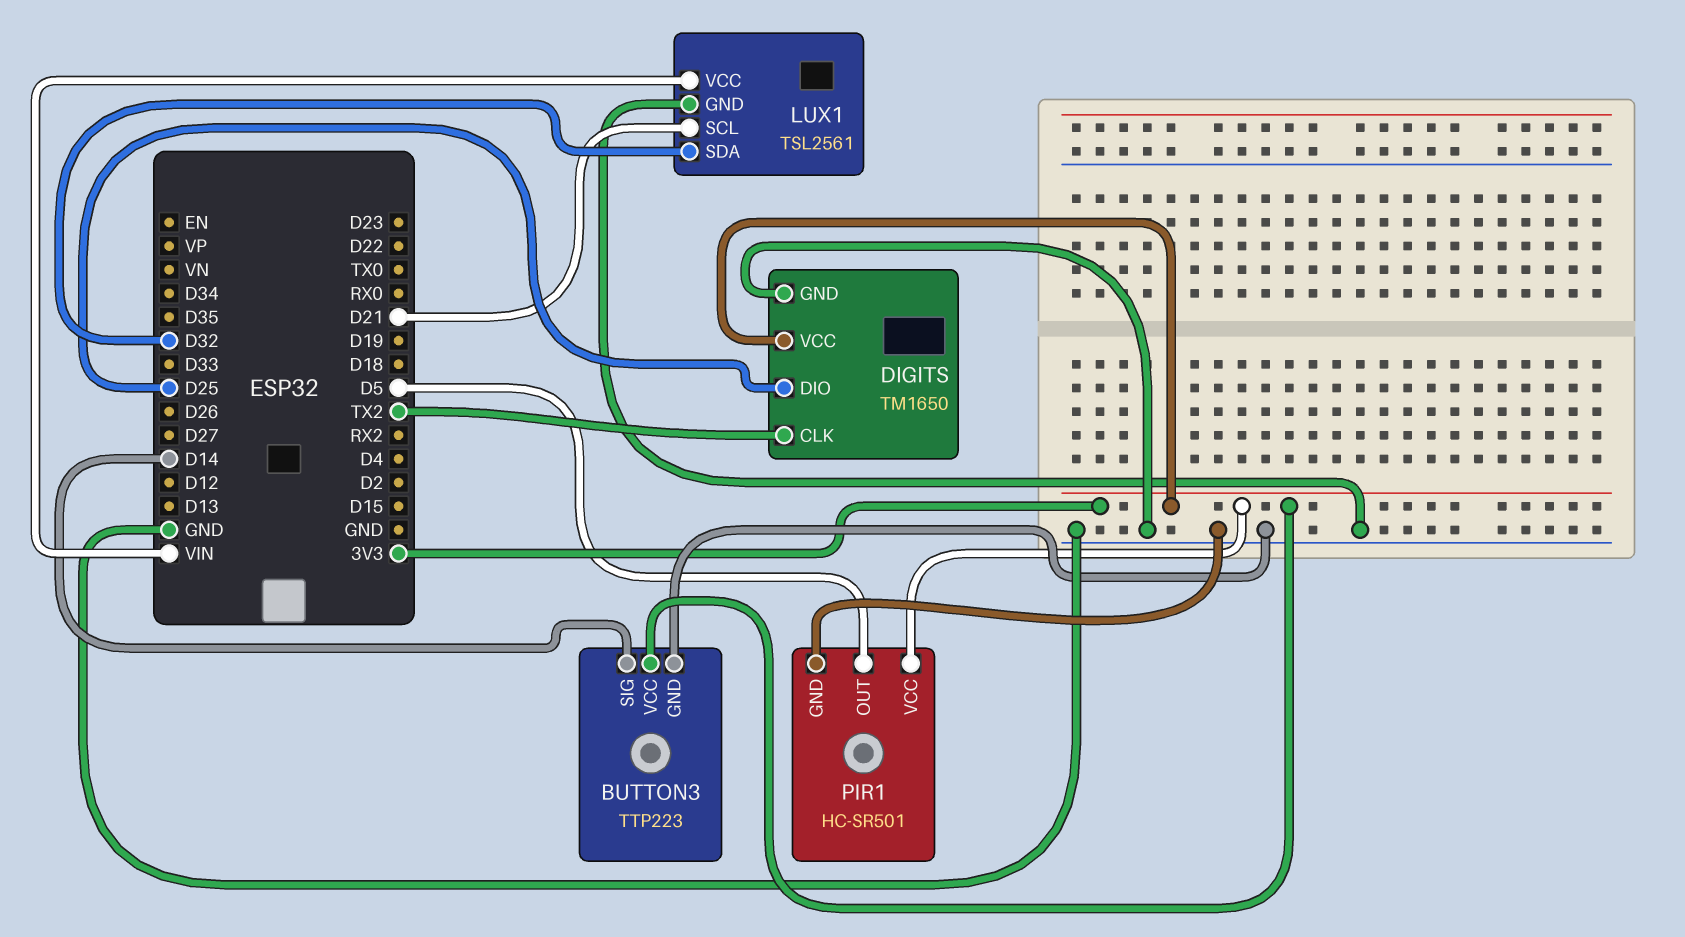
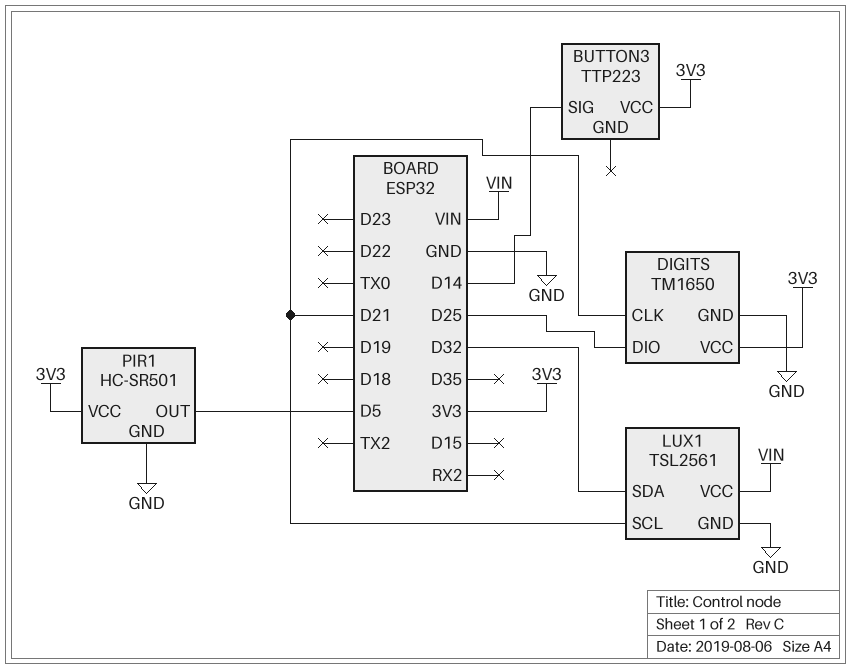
BUTTON3 pin GND: GND -> none
DIGITS pin CLK: TX2 -> D21

